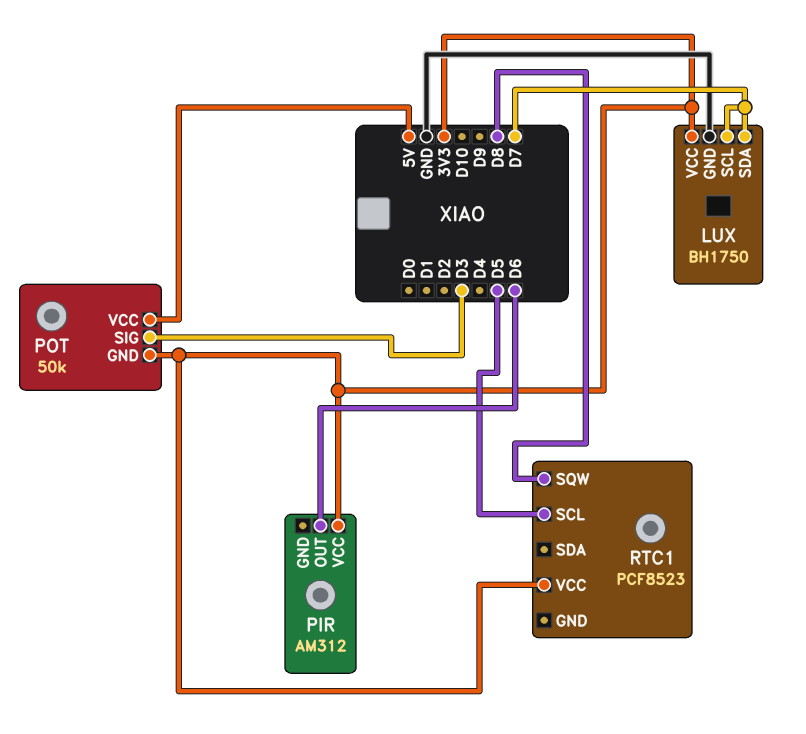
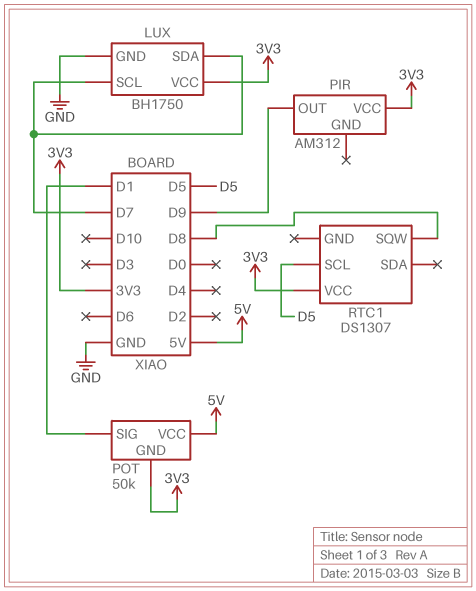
PIR pin OUT: D6 -> D9
POT pin SIG: D3 -> D1
RTC1: PCF8523 -> DS1307

